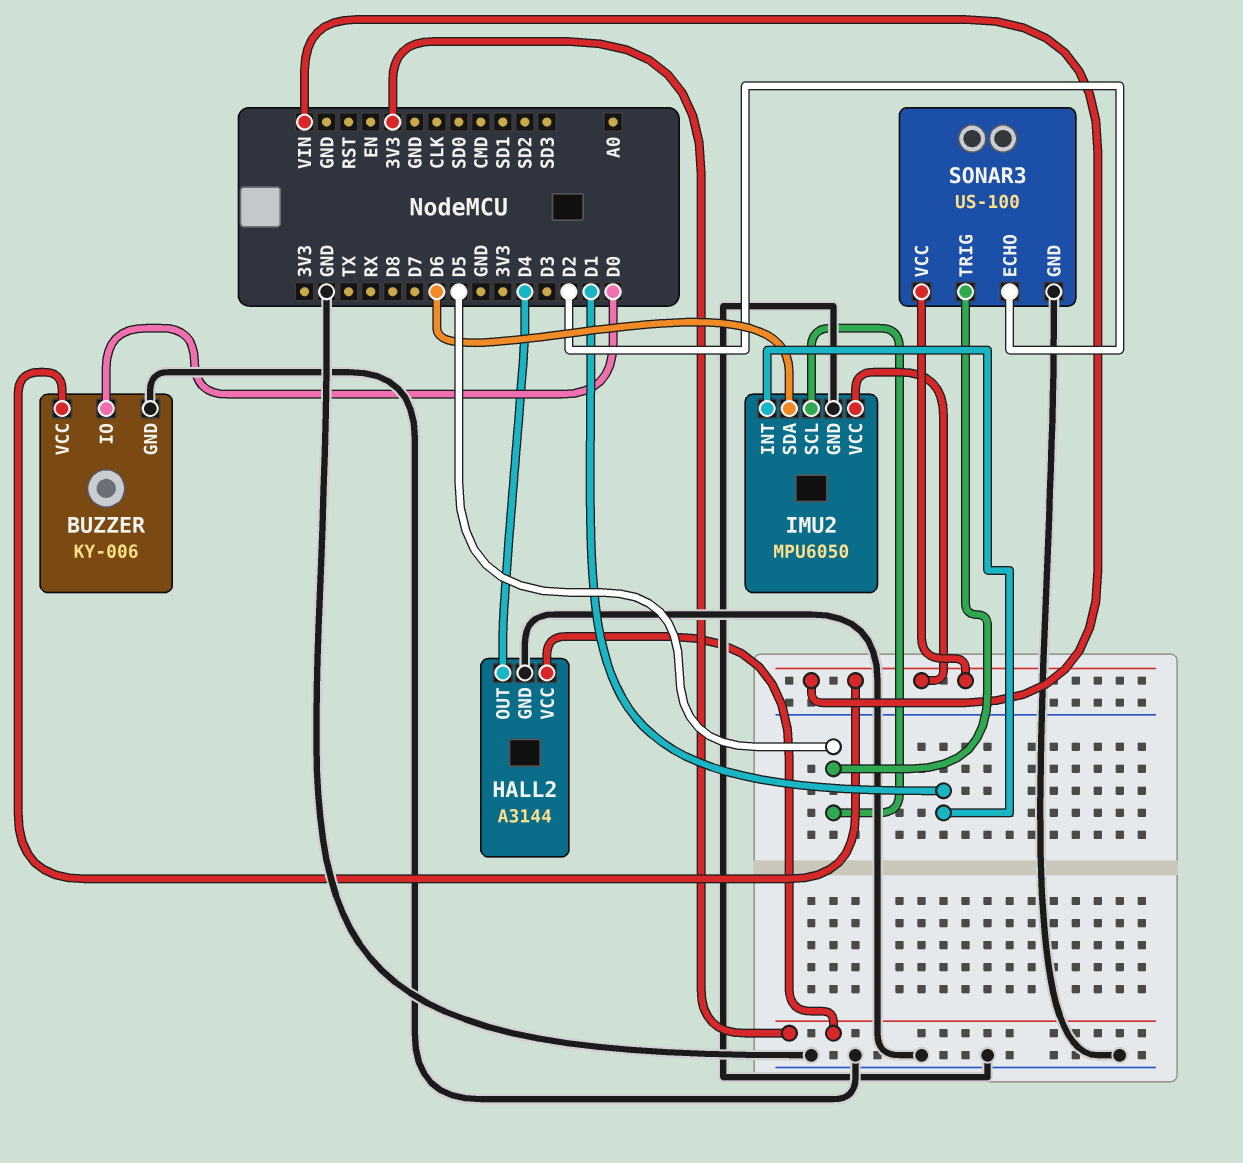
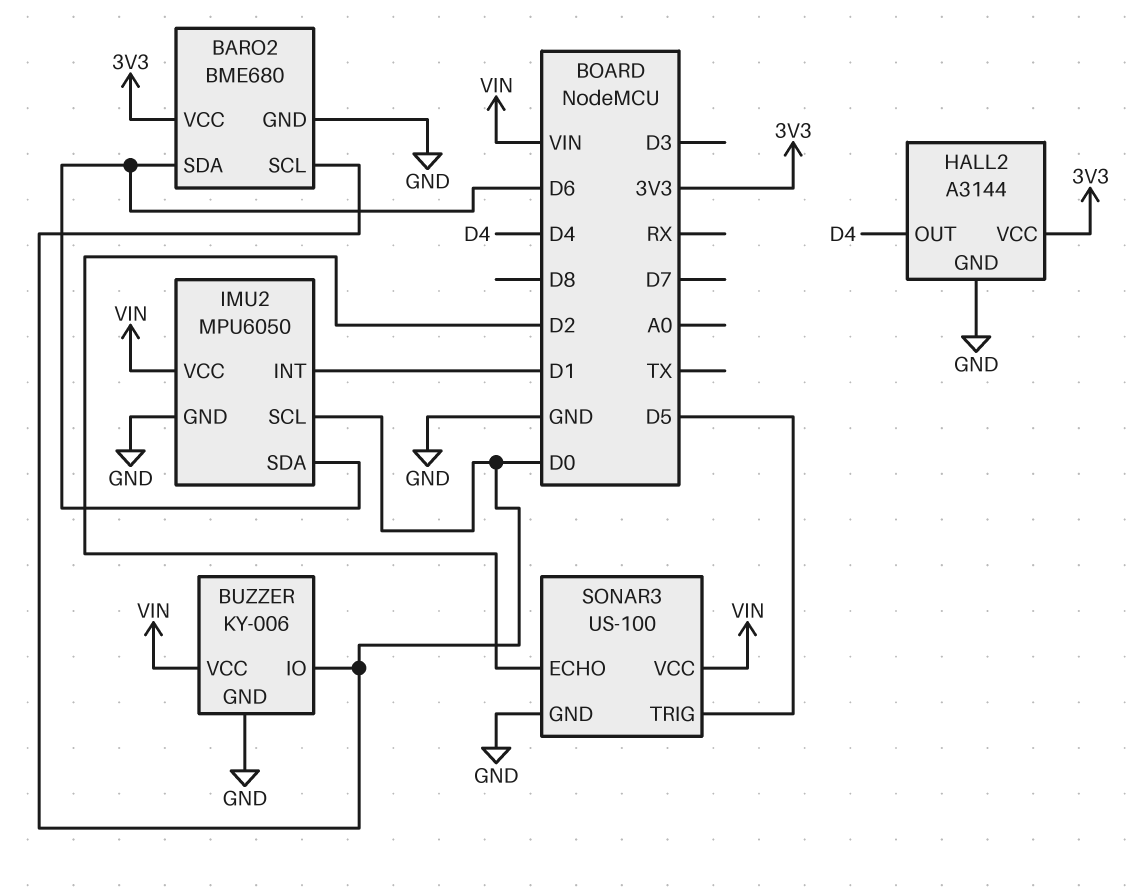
BARO2: none -> BME680
BARO2 pin GND: none -> GND
BARO2 pin SCL: none -> D0
BARO2 pin SDA: none -> D6
BARO2 pin VCC: none -> 3V3
IMU2 pin SCL: D5 -> D0

